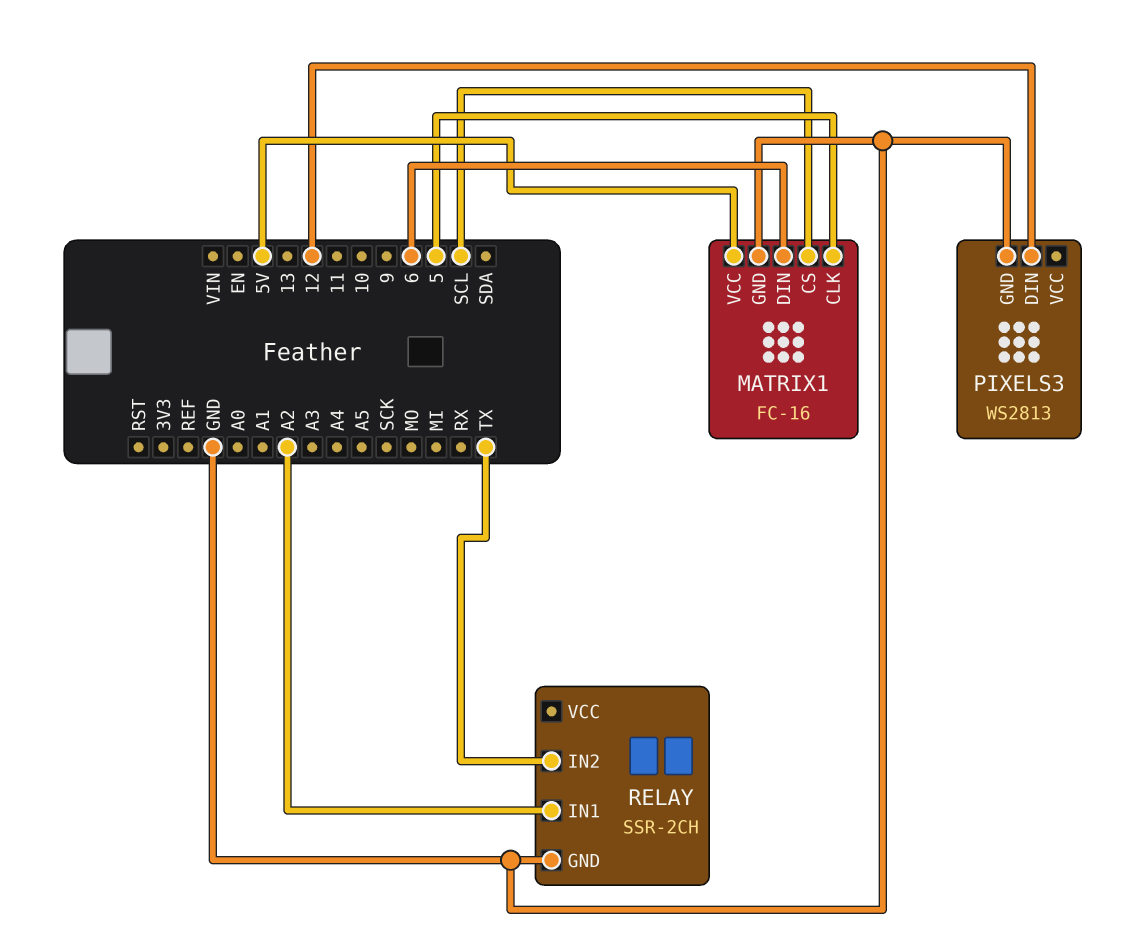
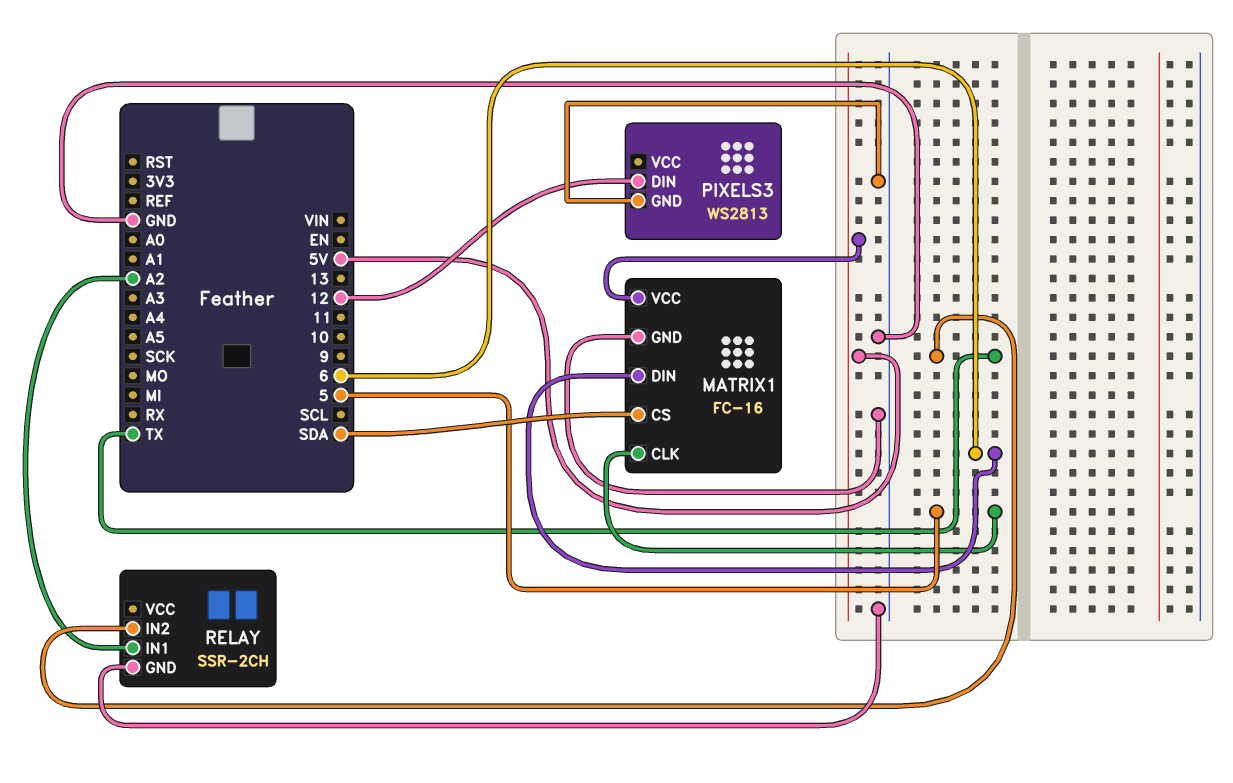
MATRIX1 pin CS: SCL -> SDA

